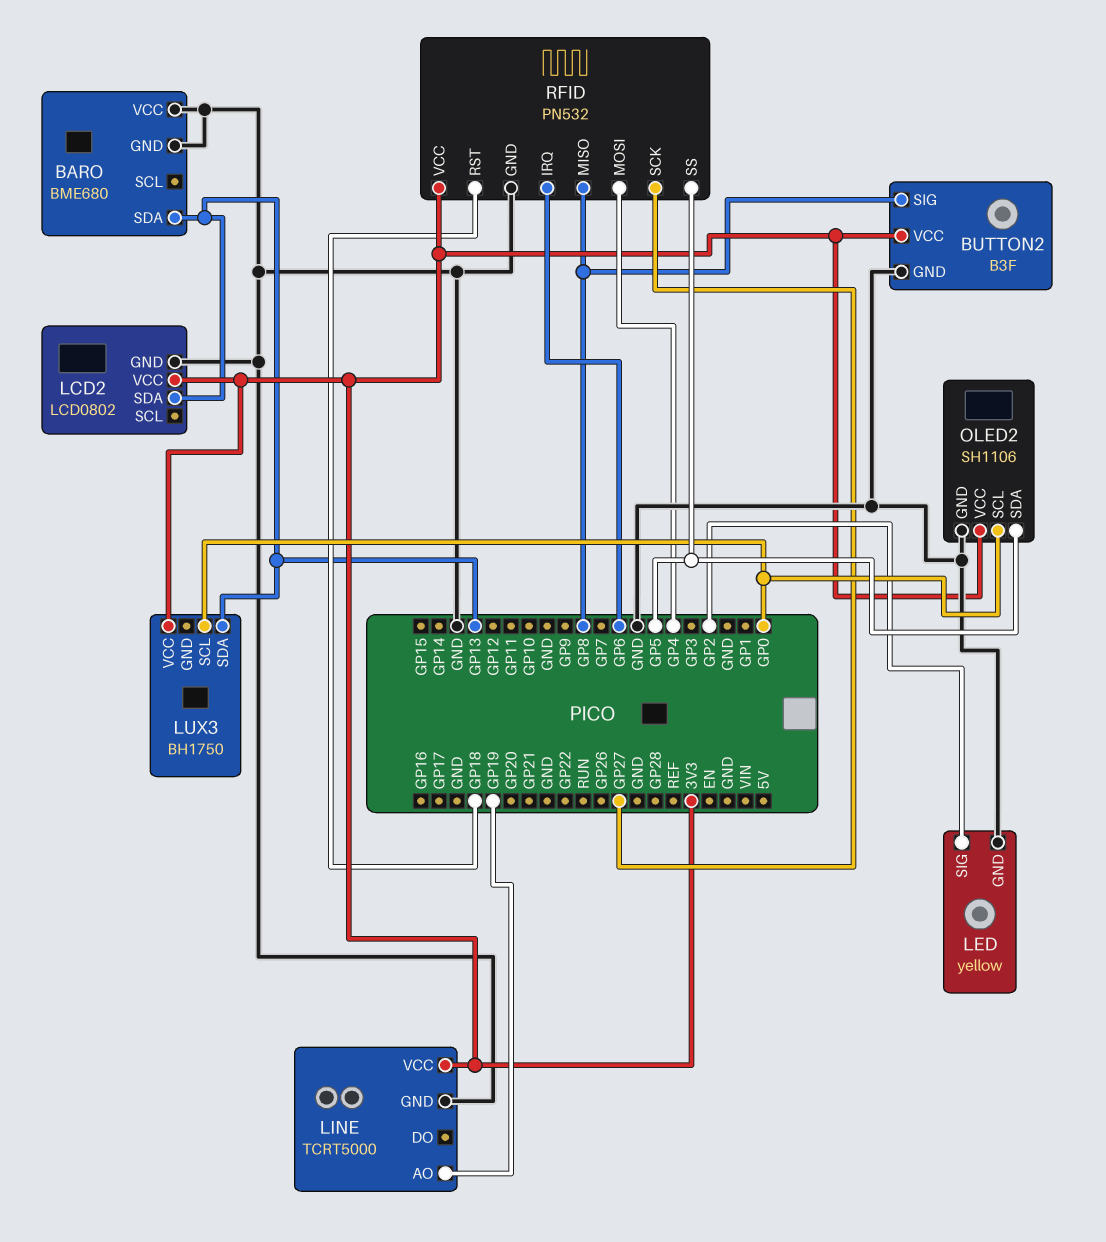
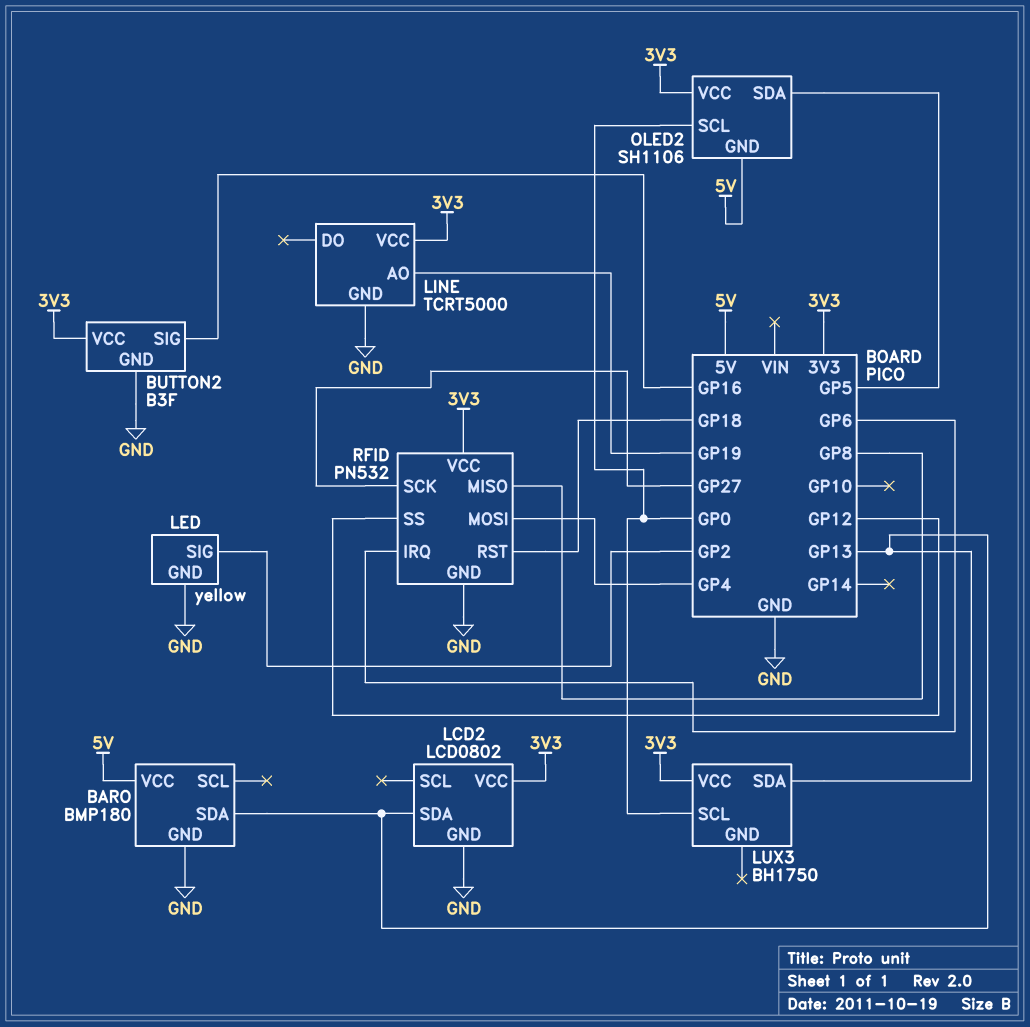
BARO: BME680 -> BMP180
BARO pin VCC: GND -> 5V
BUTTON2 pin SIG: GP8 -> GP16
OLED2 pin GND: GND -> 5V
RFID pin SS: GP5 -> GP12

